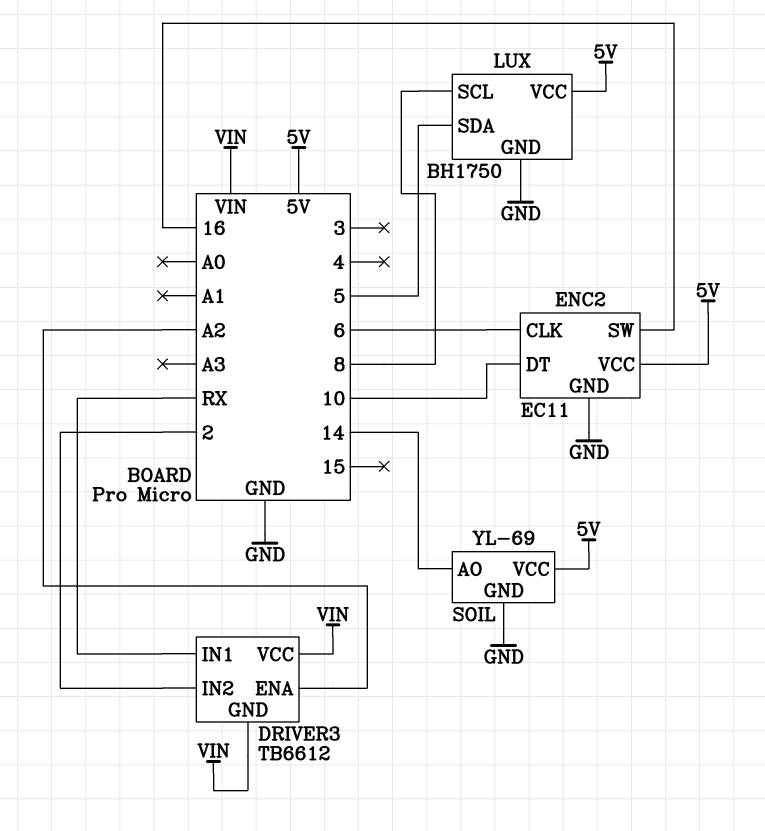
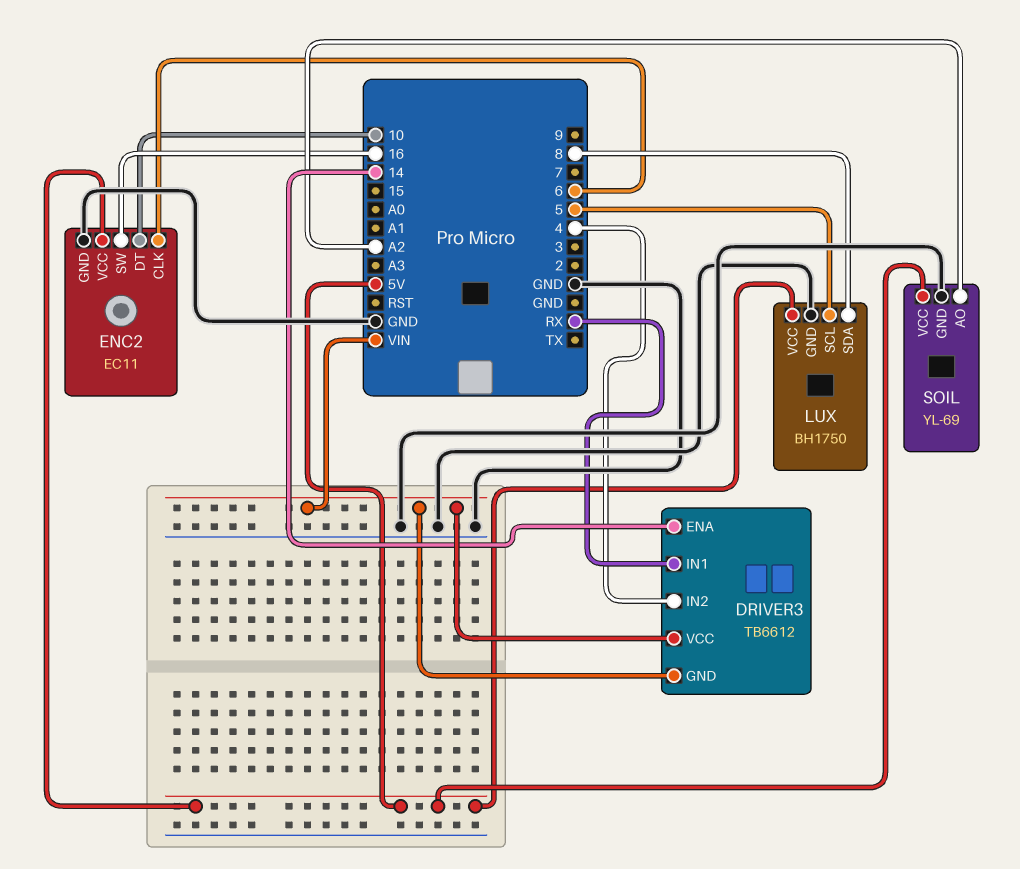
DRIVER3 pin ENA: A2 -> 14
DRIVER3 pin IN2: 2 -> 4
LUX pin SCL: 8 -> 5
LUX pin SDA: 5 -> 8
SOIL pin AO: 14 -> A2

